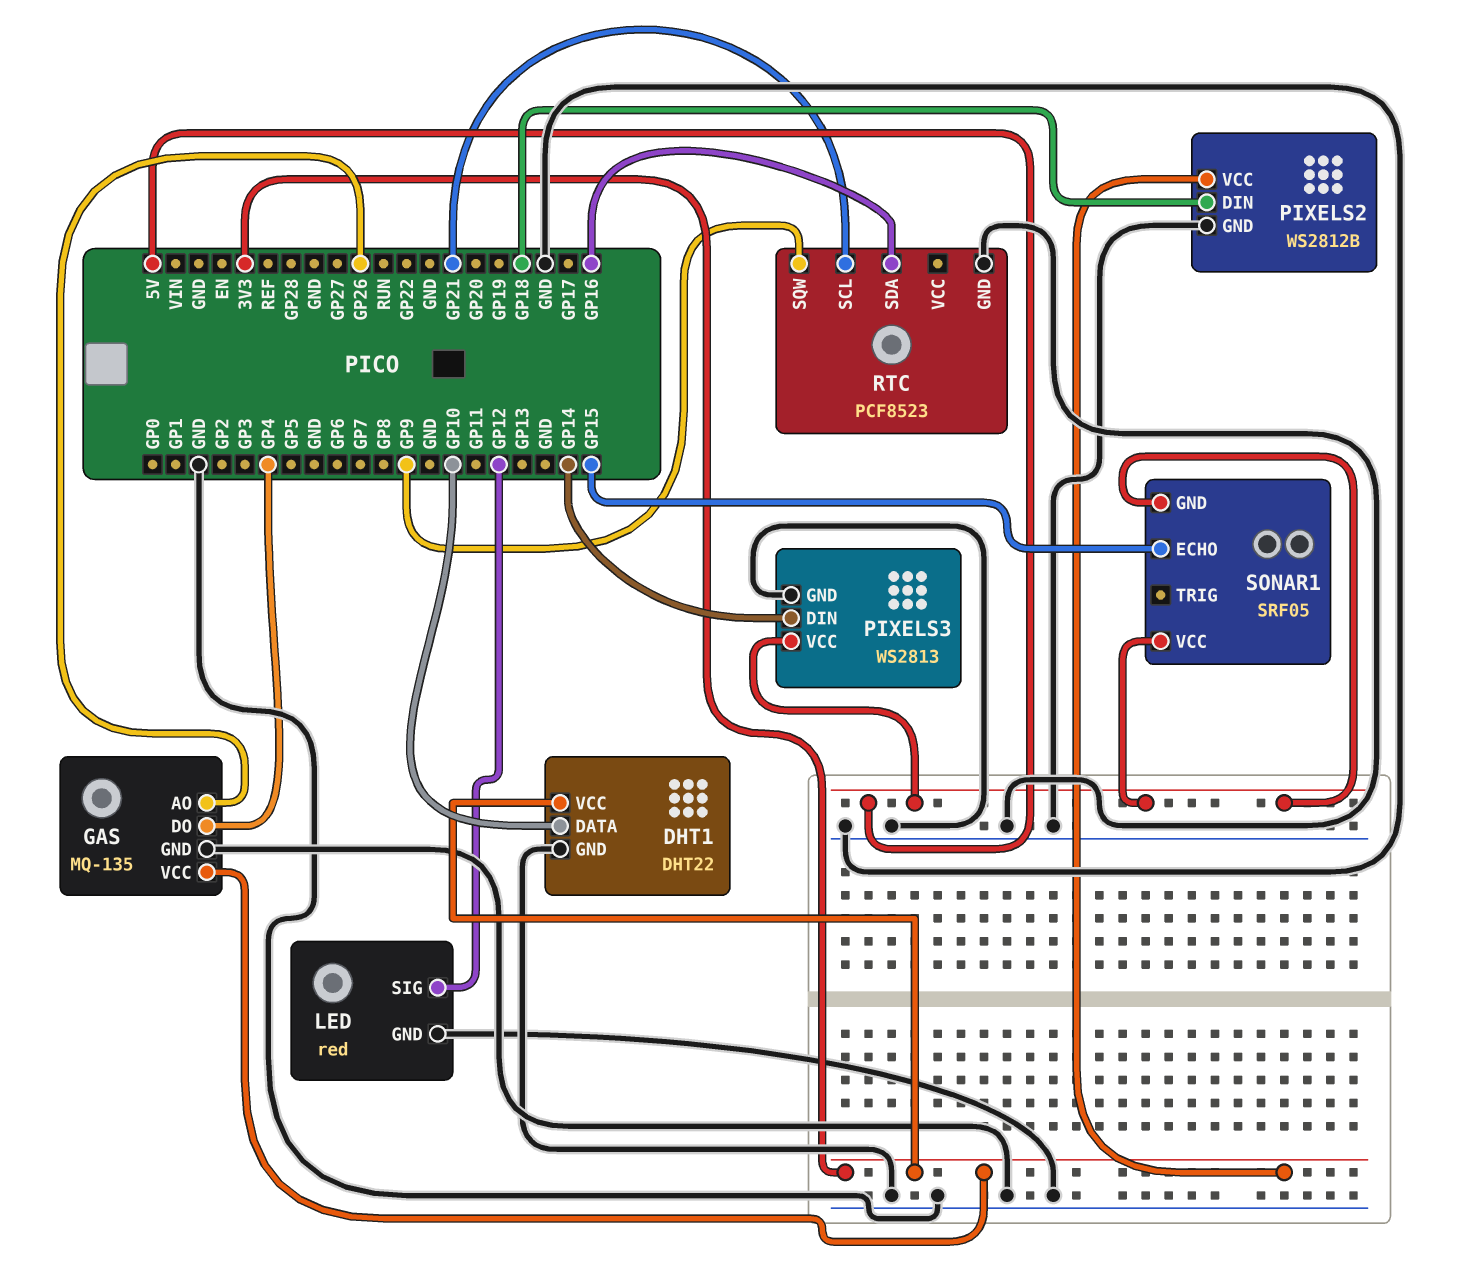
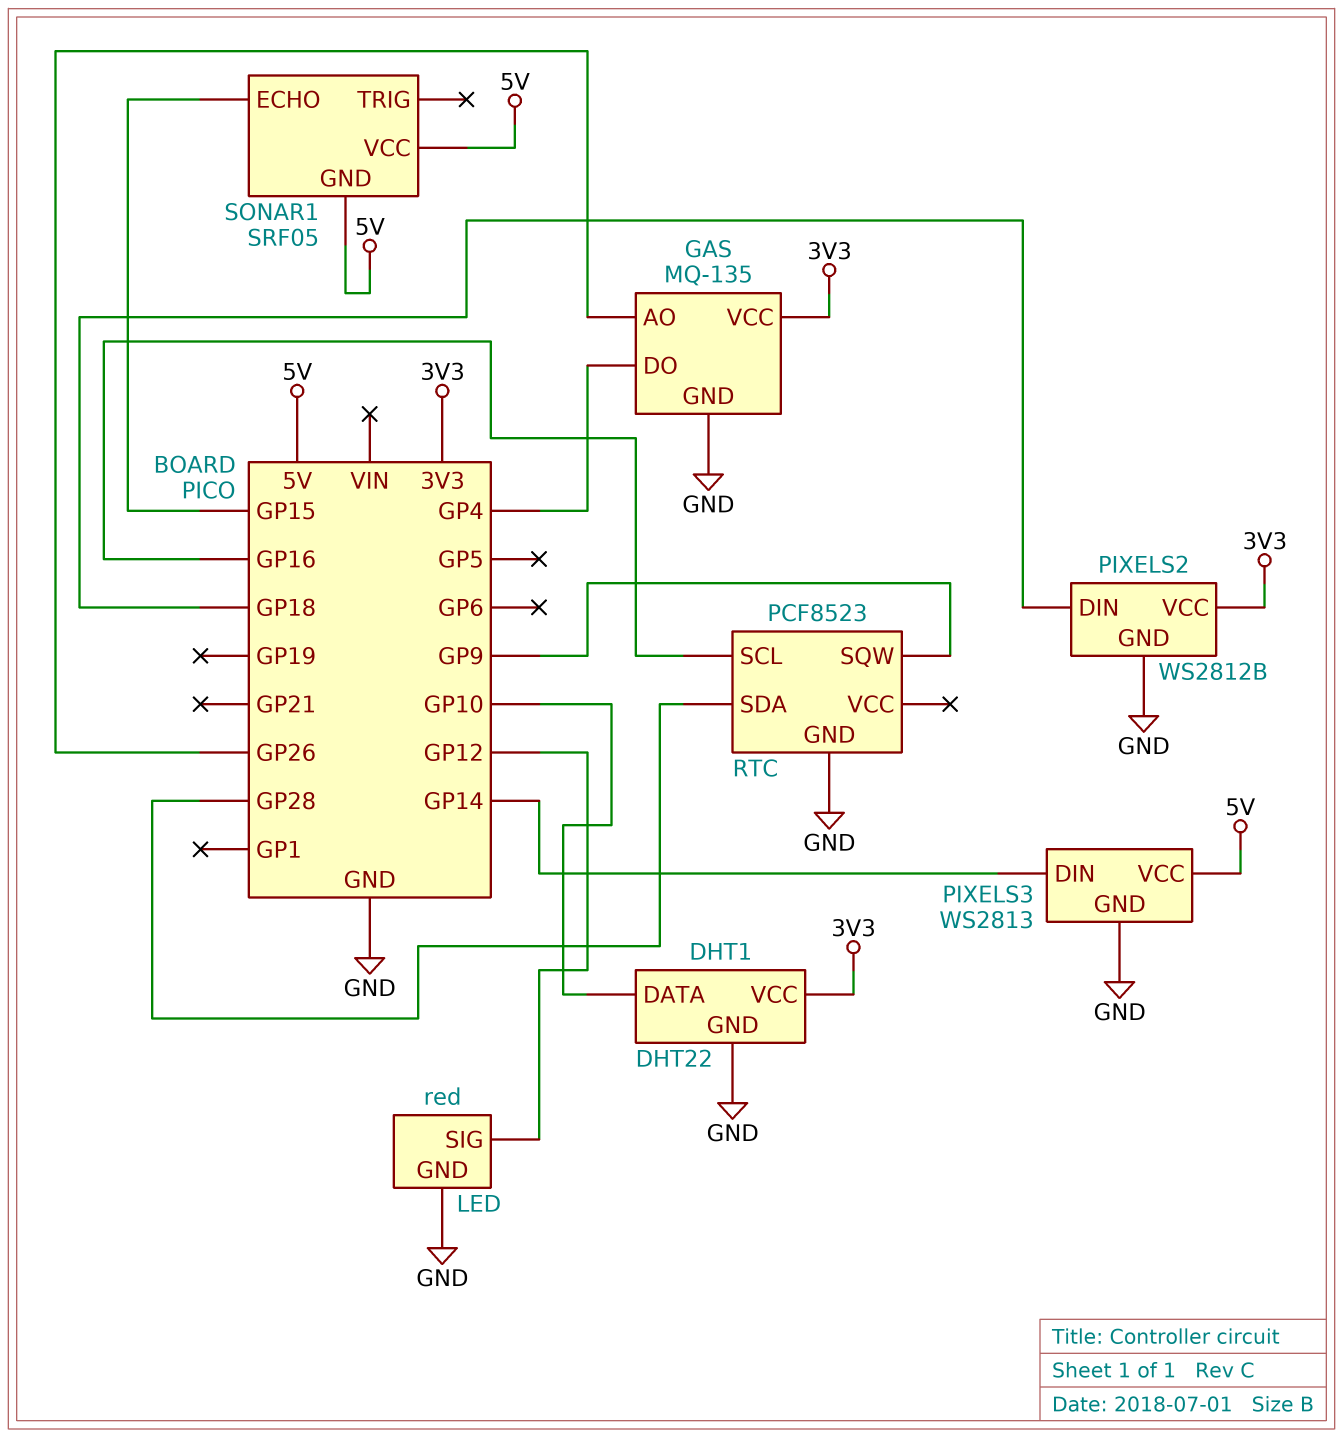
RTC pin SCL: GP21 -> GP16
RTC pin SDA: GP16 -> GP28

